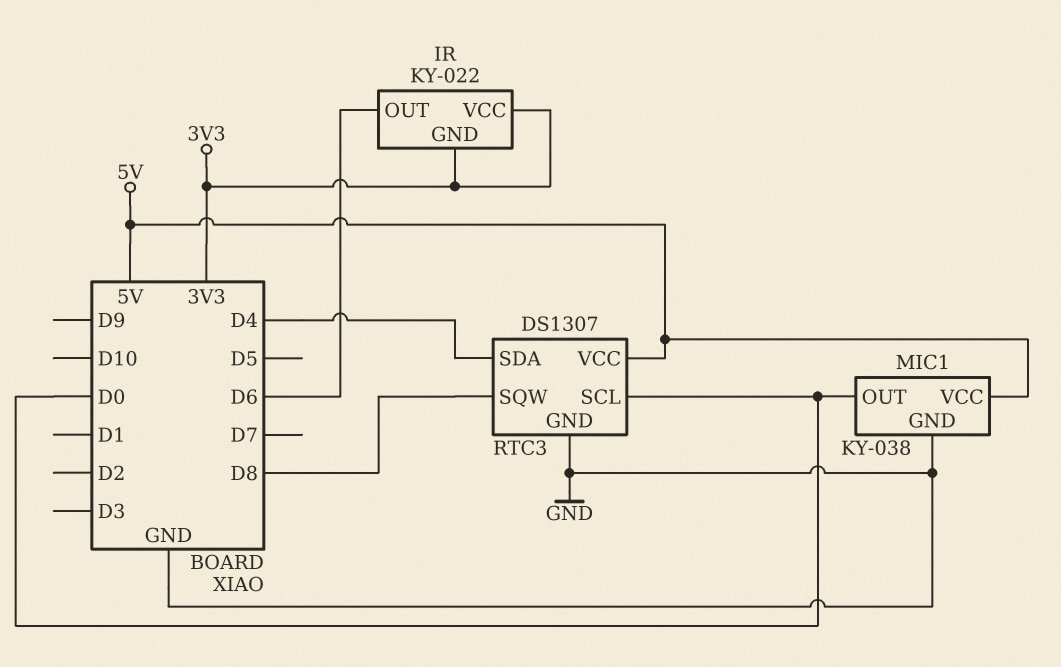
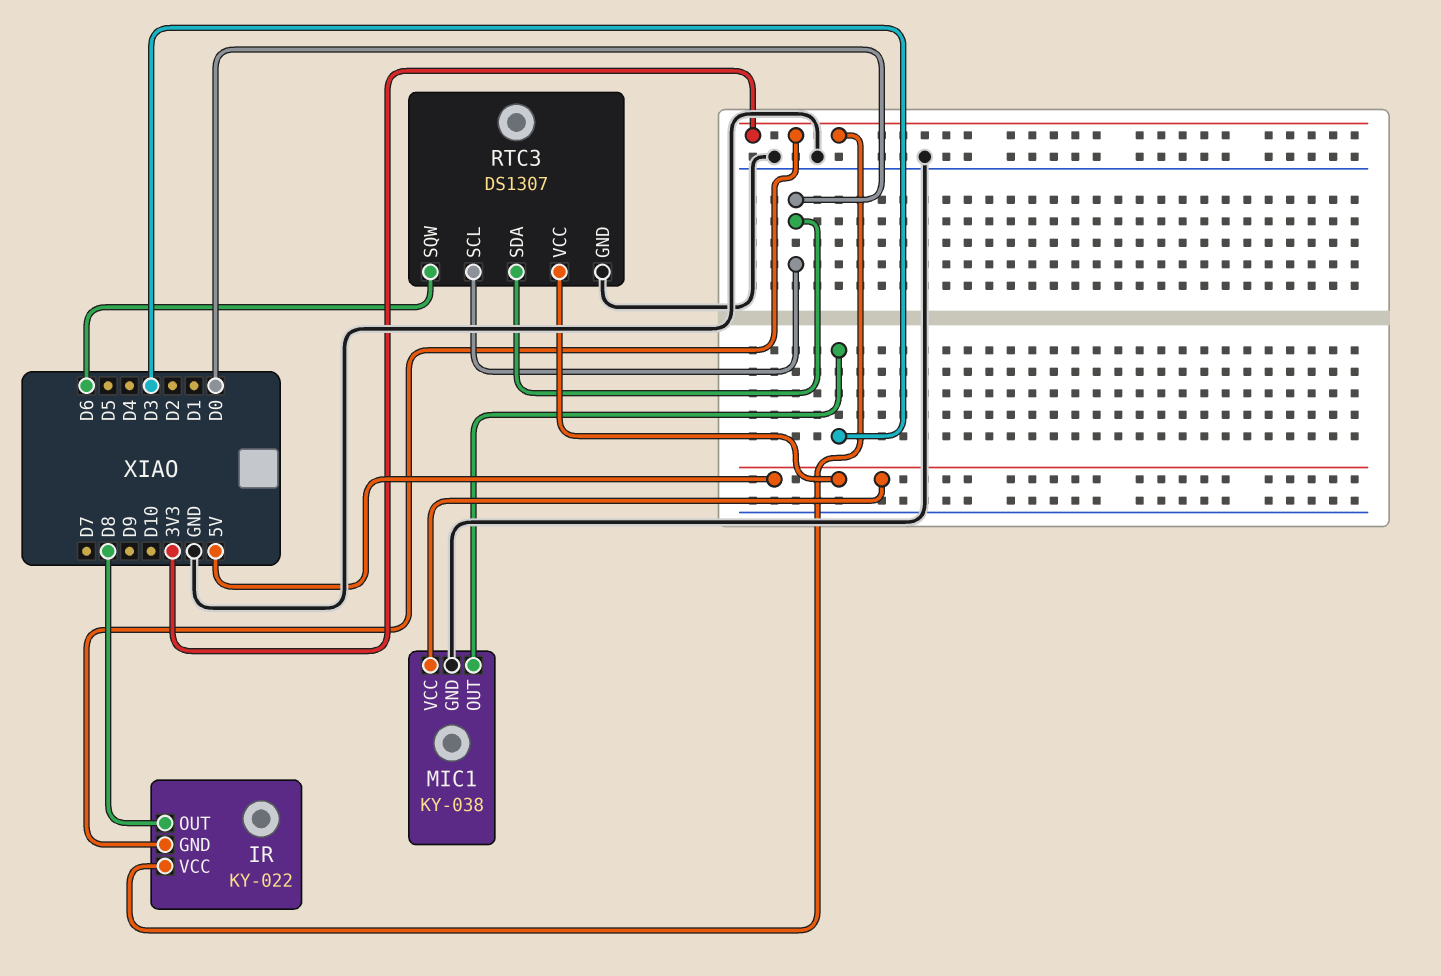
IR pin OUT: D6 -> D8
MIC1 pin OUT: D0 -> D3
RTC3 pin SDA: D4 -> D0
RTC3 pin SQW: D8 -> D6

